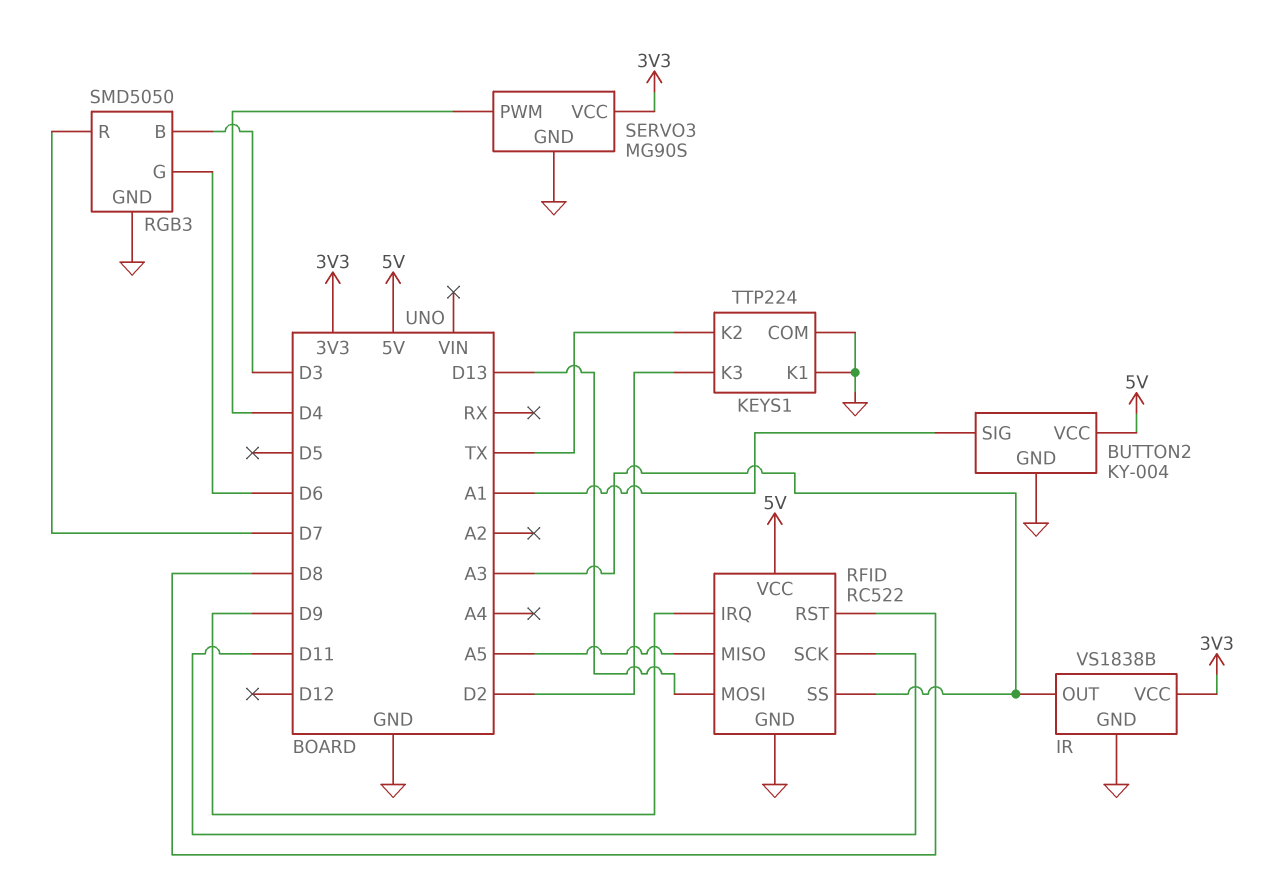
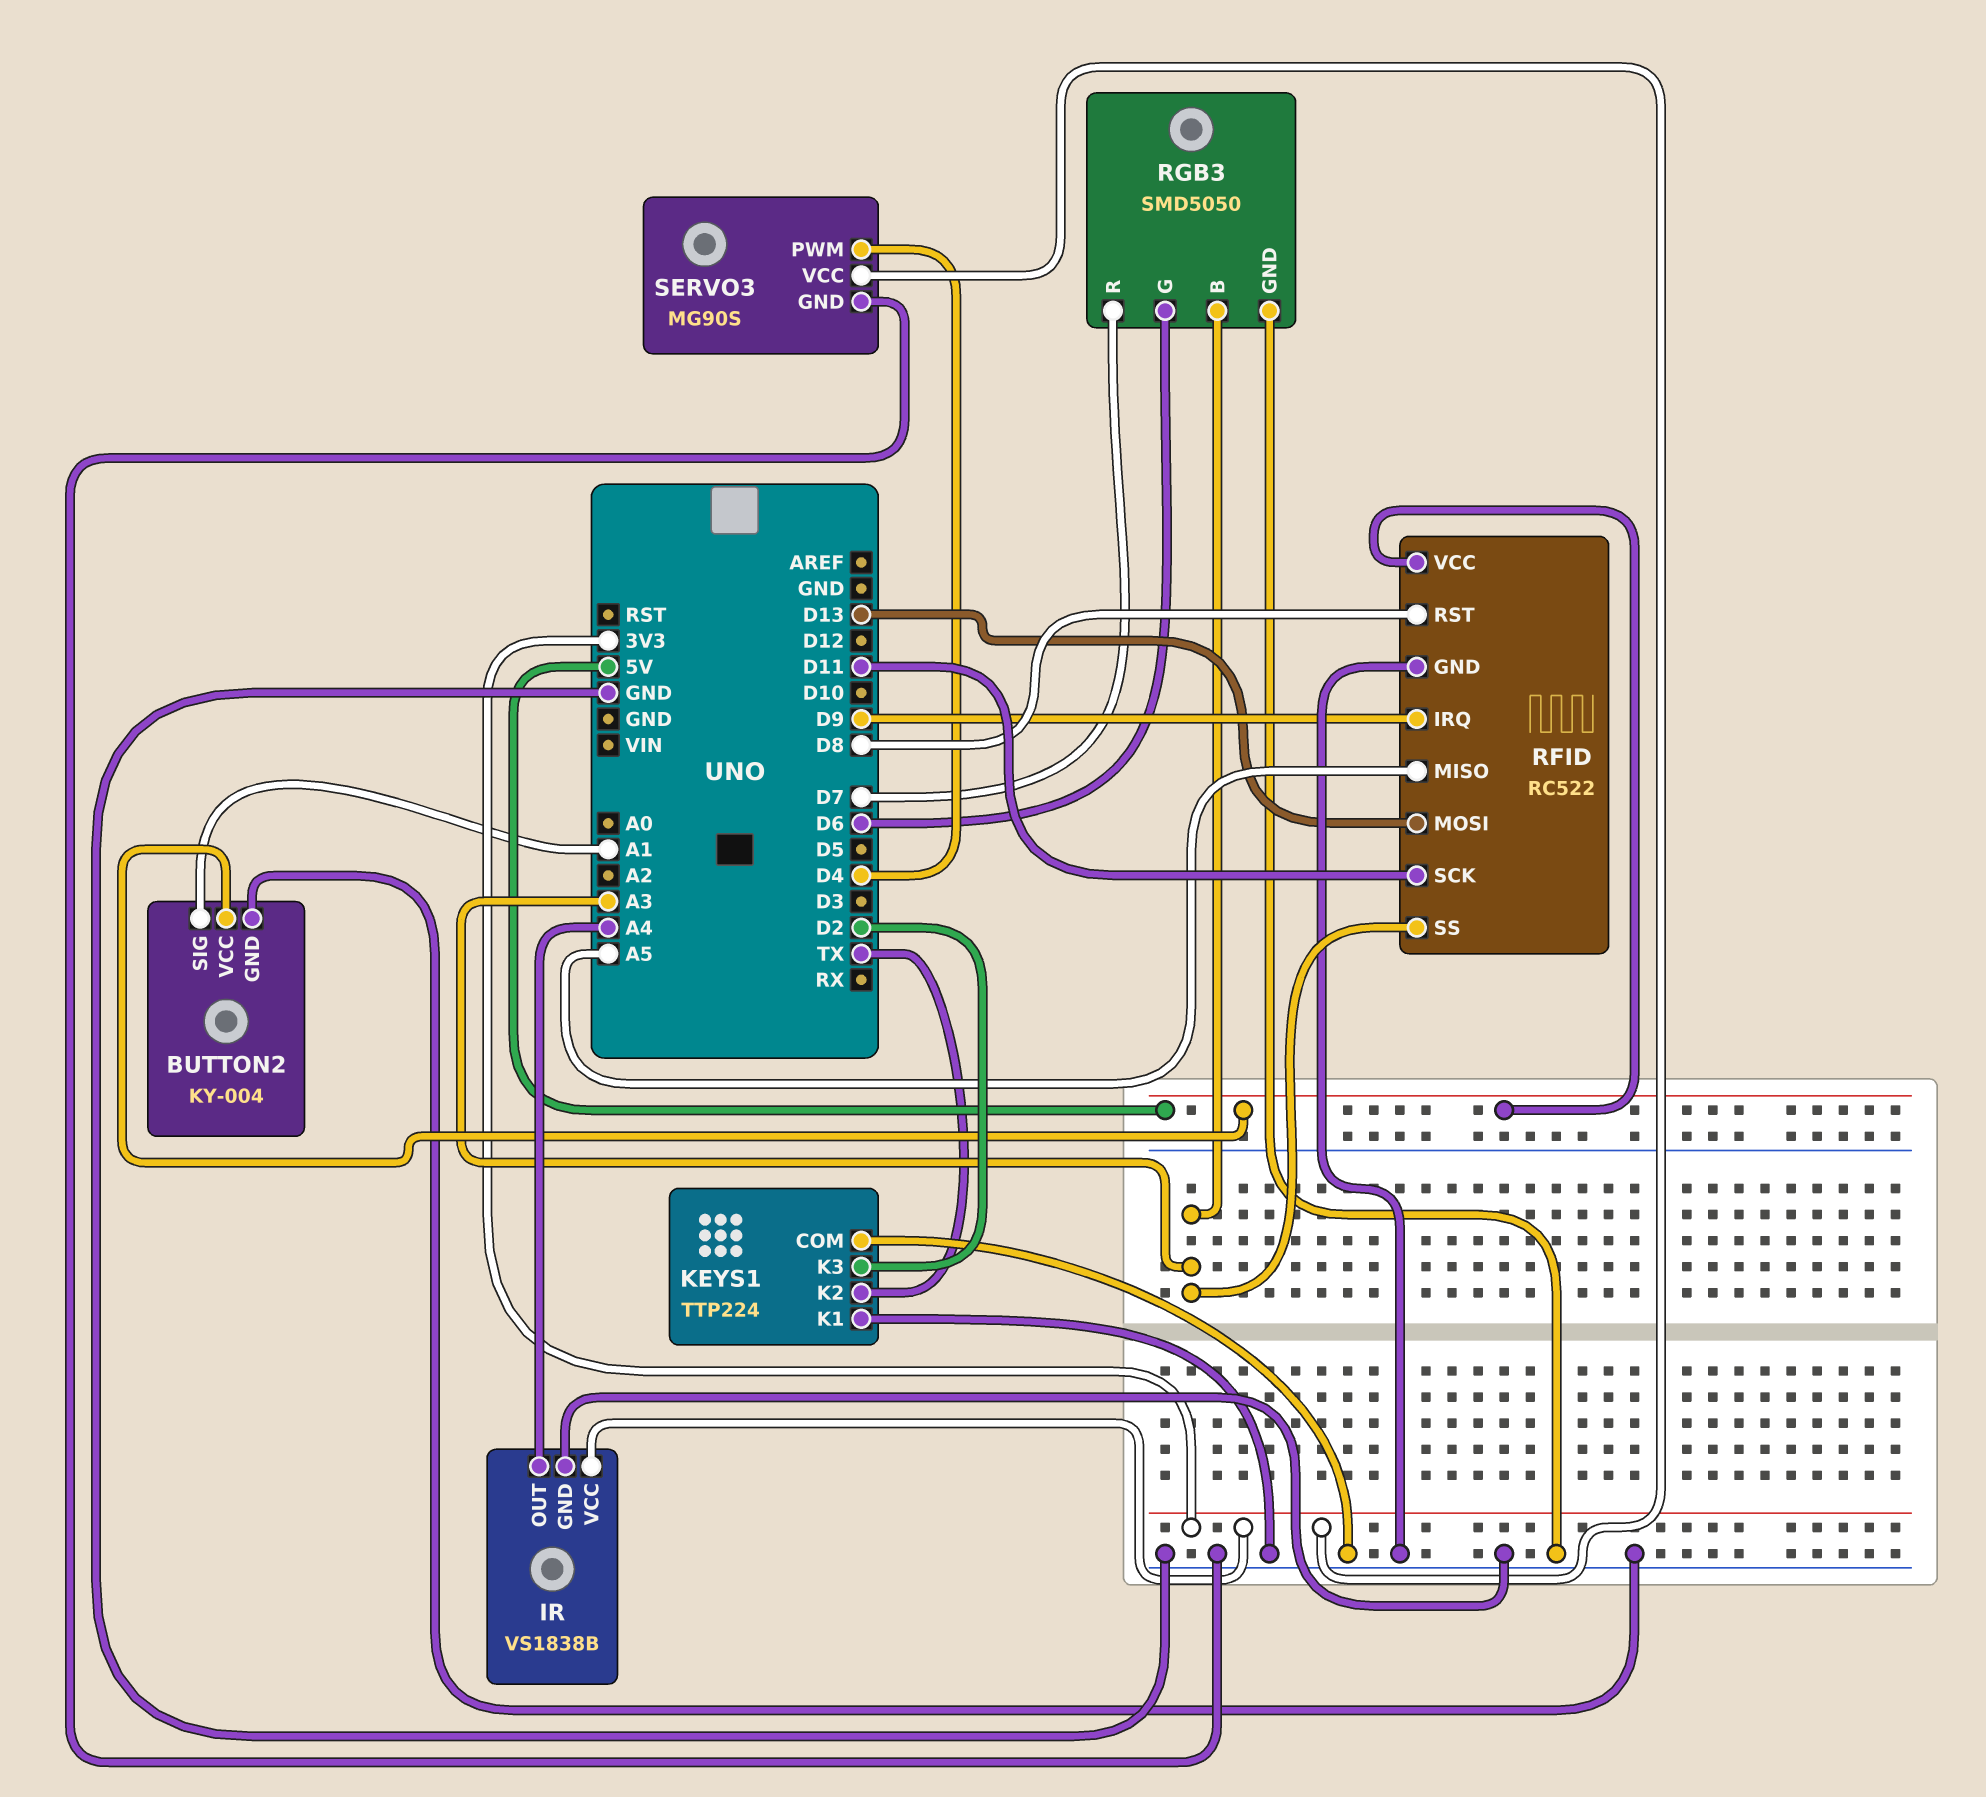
IR pin OUT: A3 -> A4
RGB3 pin B: D3 -> A3

